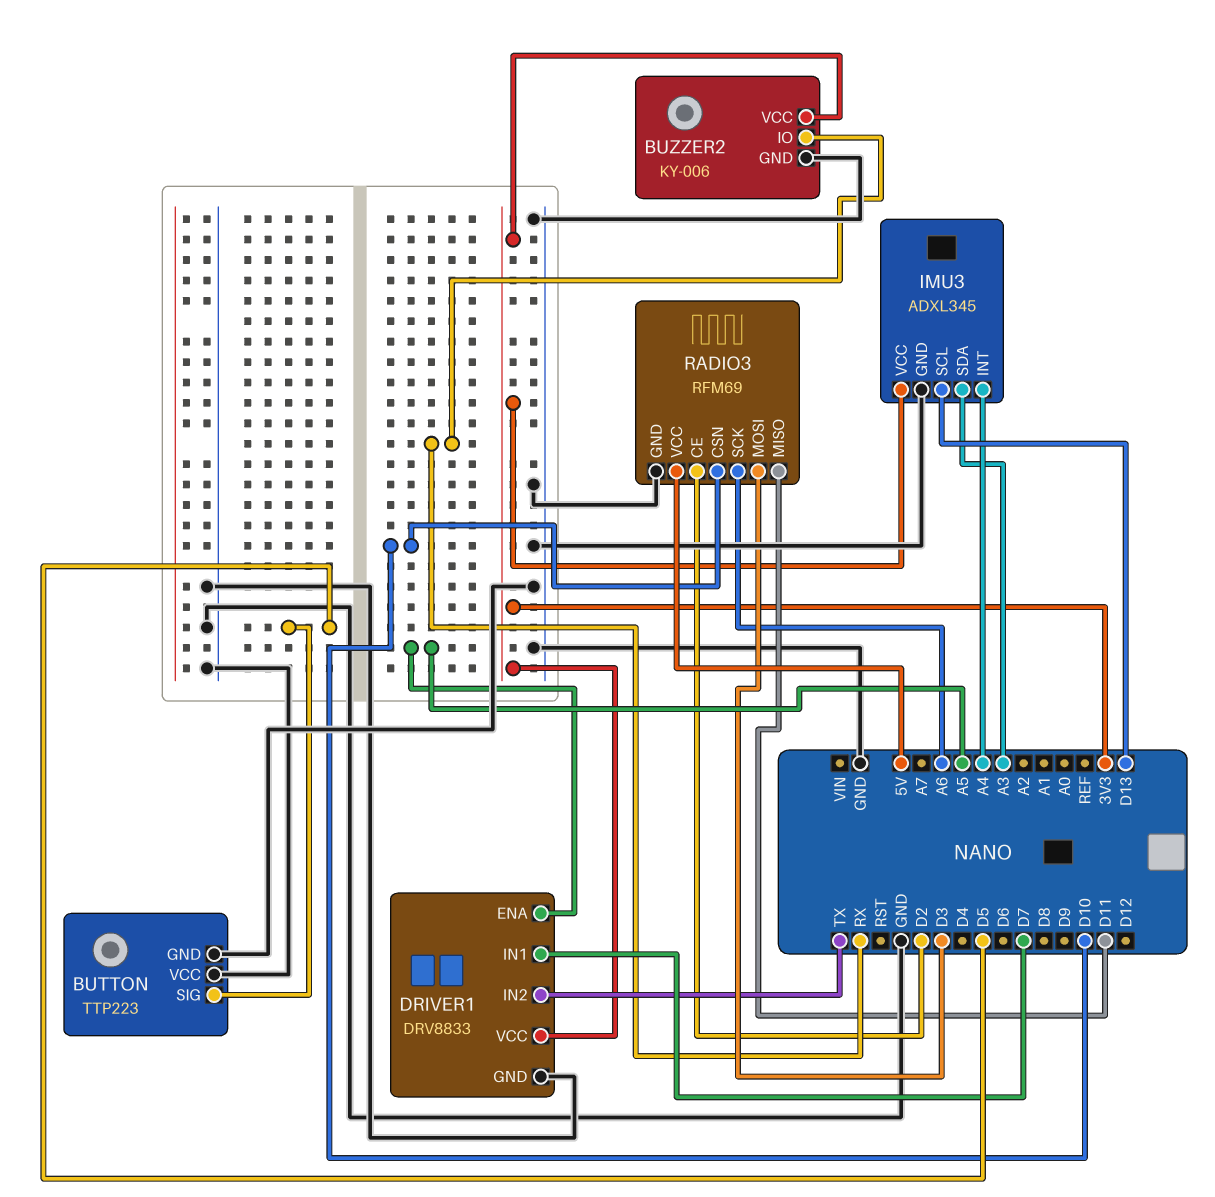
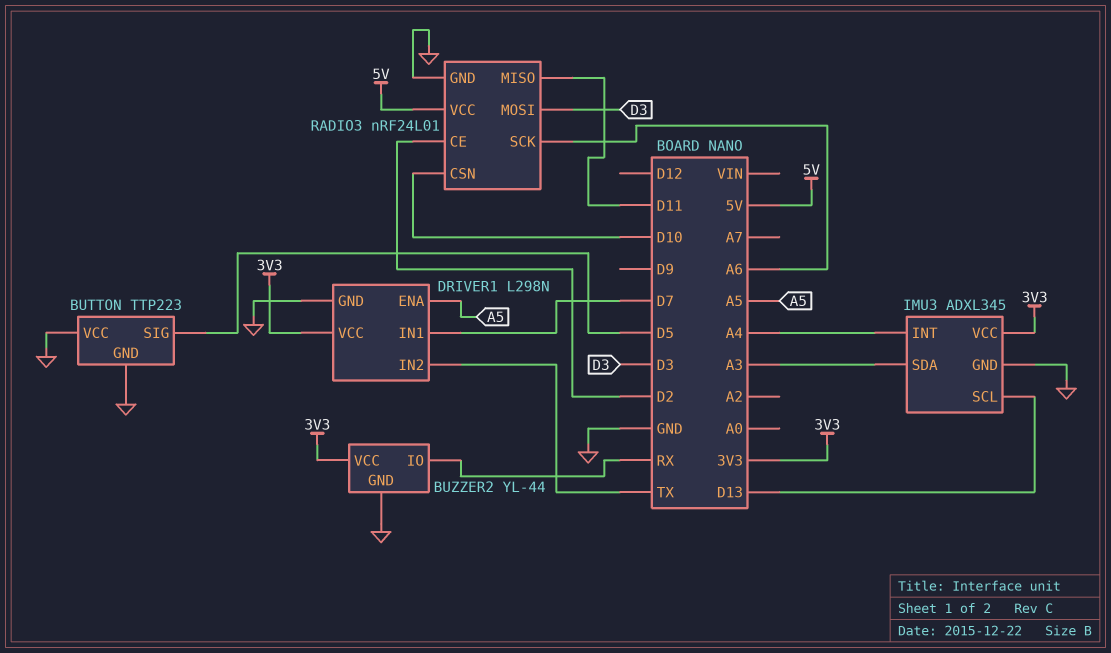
BUZZER2: KY-006 -> YL-44
DRIVER1: DRV8833 -> L298N
RADIO3: RFM69 -> nRF24L01

